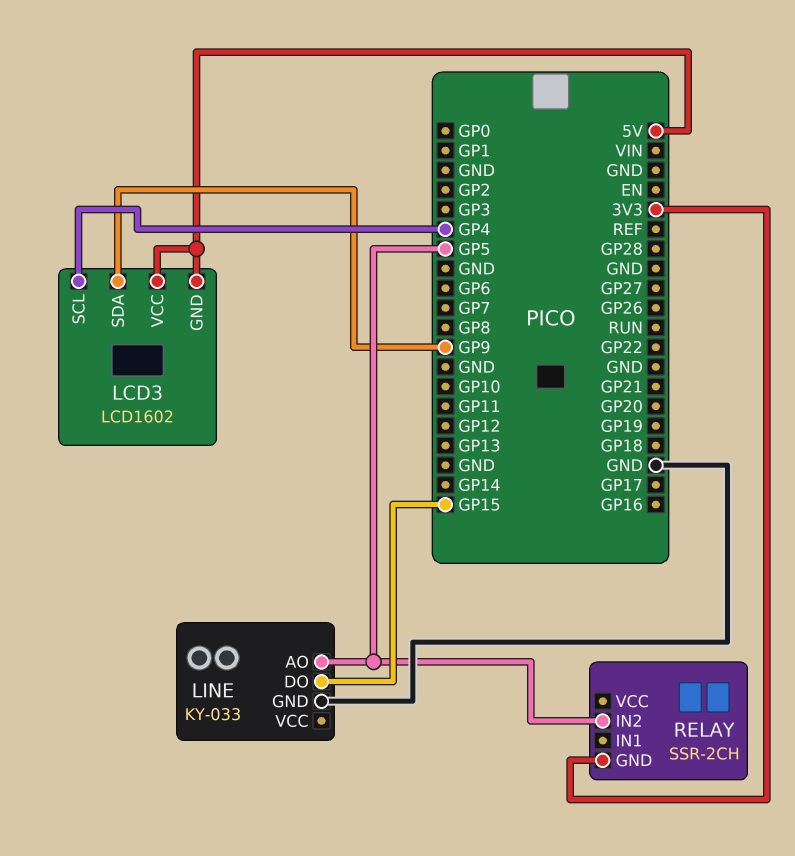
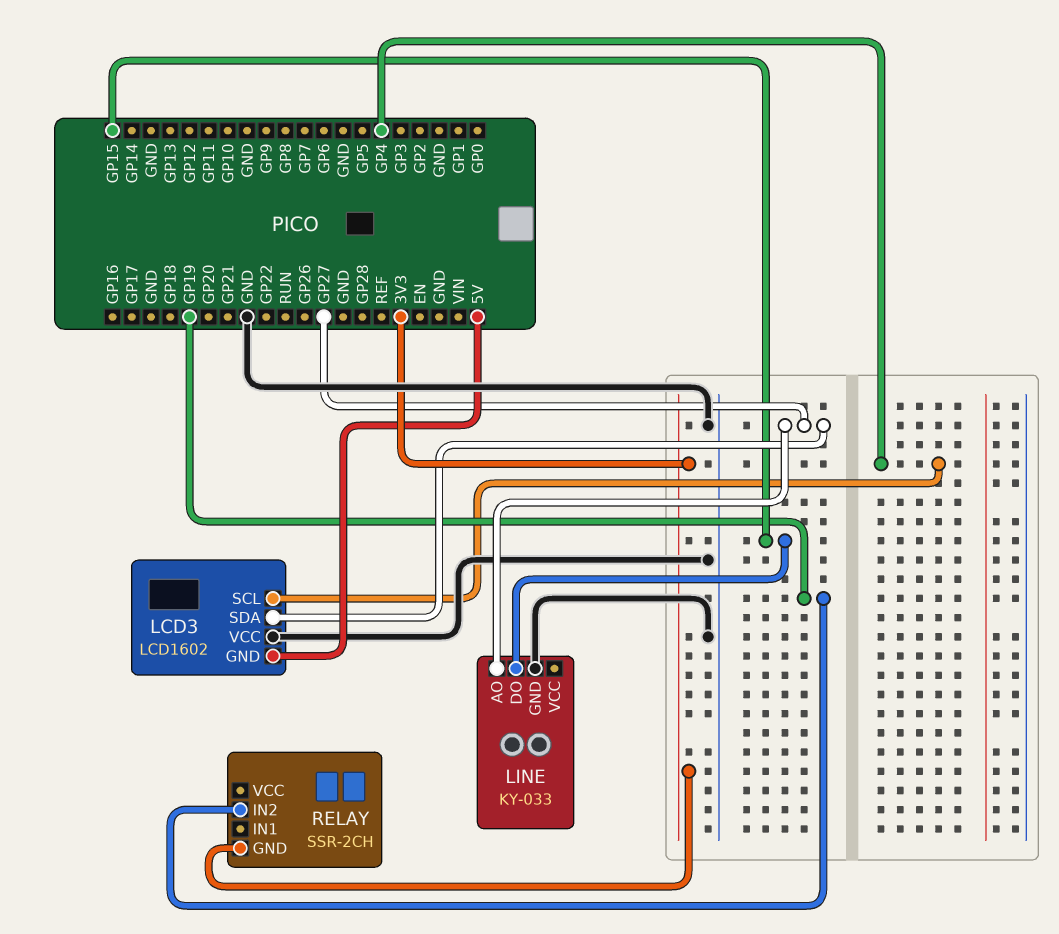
LCD3 pin SDA: GP9 -> GP27
LCD3 pin VCC: 5V -> GND
LINE pin AO: GP5 -> GP27
RELAY pin IN2: GP5 -> GP19

